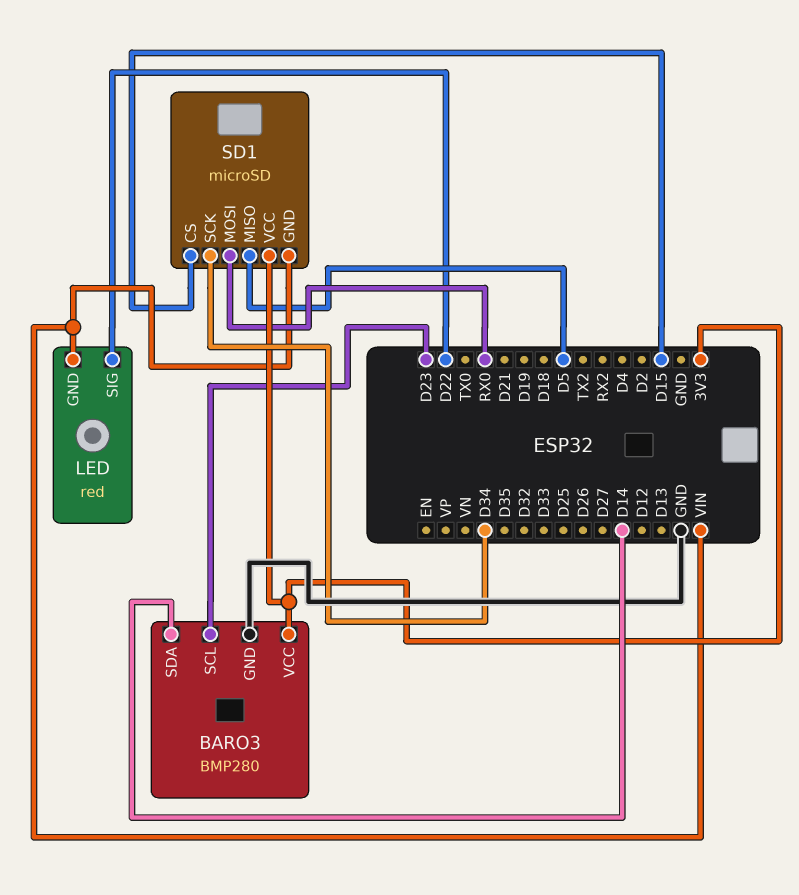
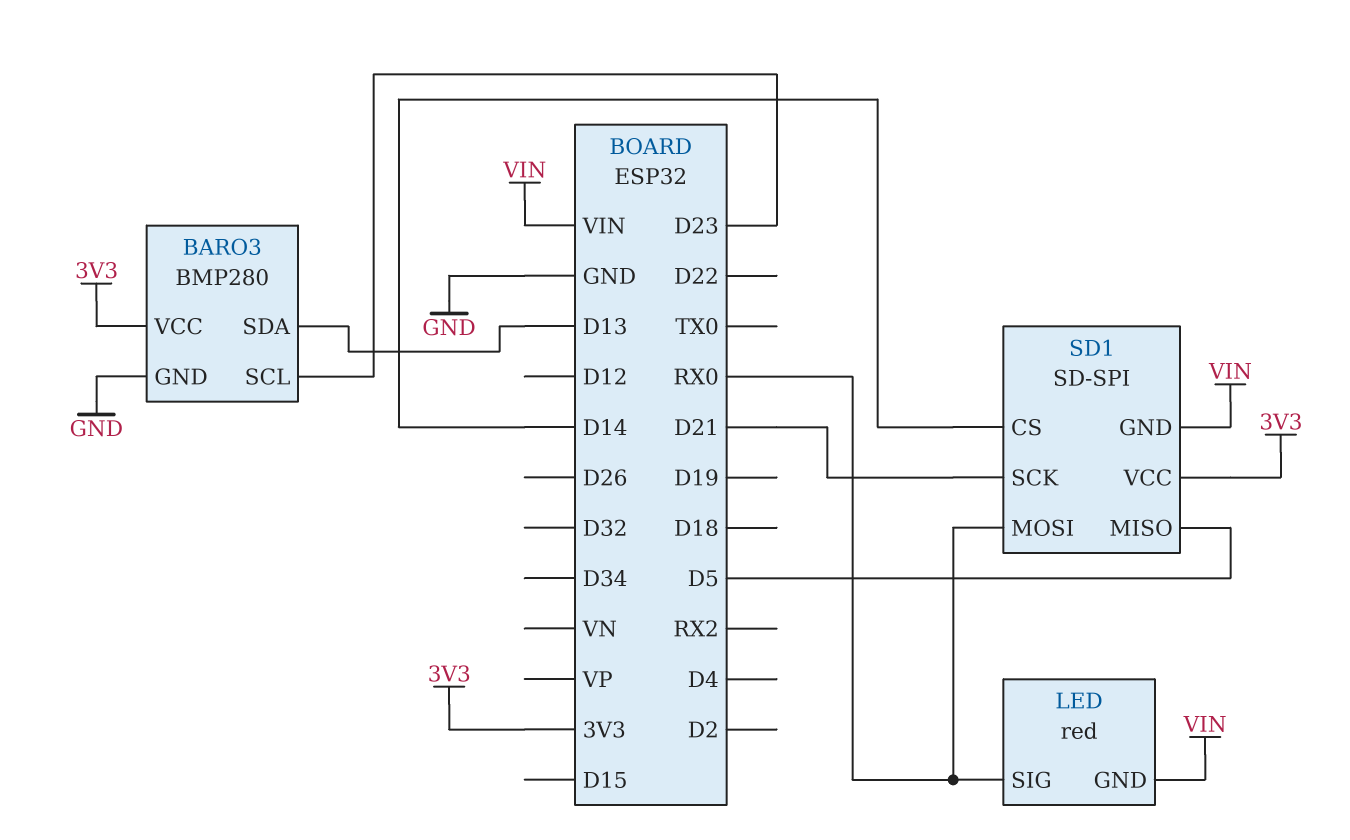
BARO3 pin SDA: D14 -> D13
LED pin SIG: D22 -> RX0
SD1: microSD -> SD-SPI
SD1 pin CS: D15 -> D14
SD1 pin SCK: D34 -> D21

